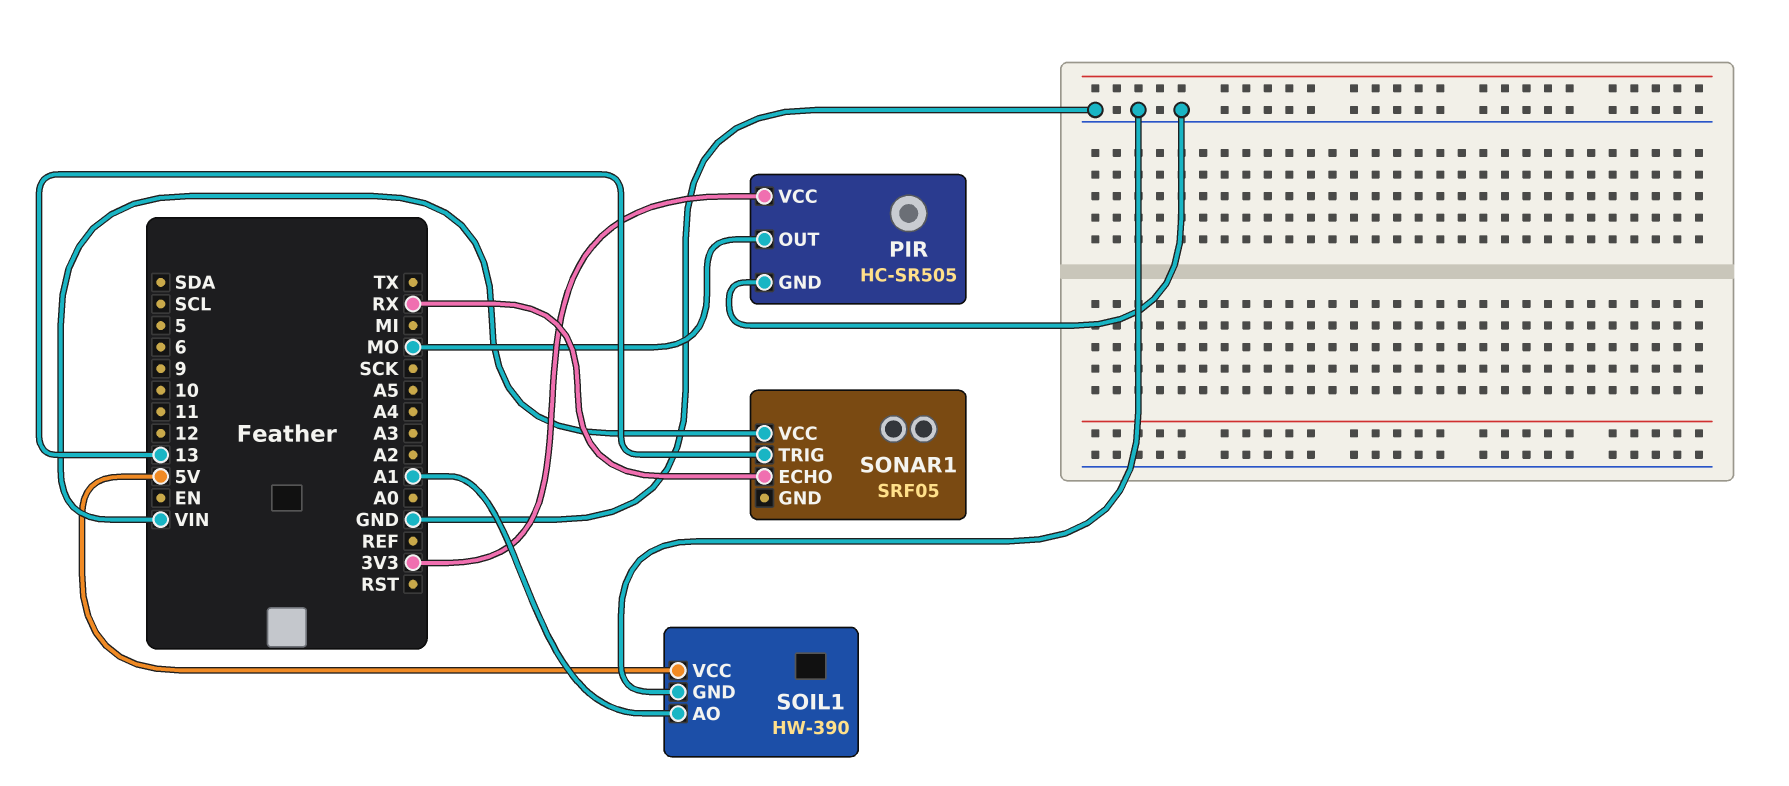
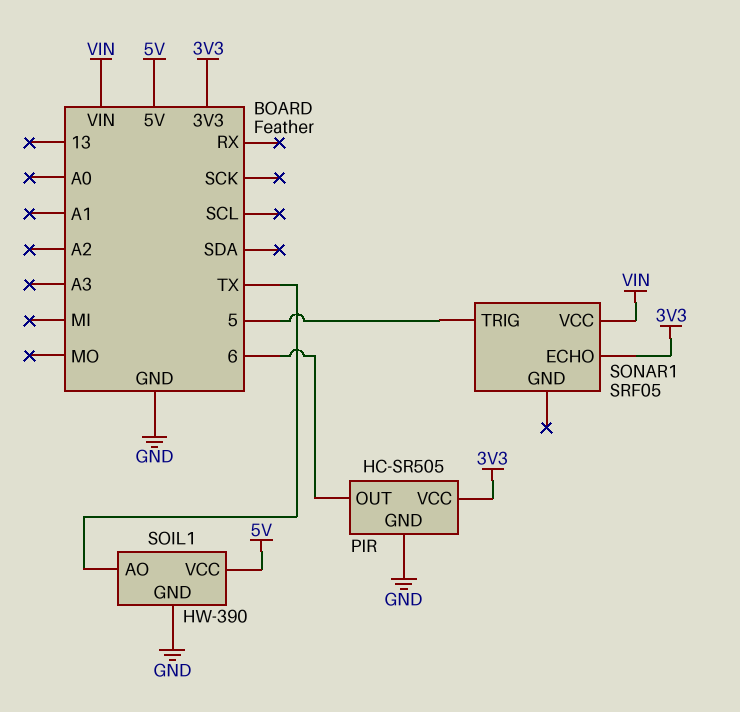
PIR pin OUT: MO -> 6
SOIL1 pin AO: A1 -> TX
SONAR1 pin ECHO: RX -> 3V3
SONAR1 pin TRIG: 13 -> 5

